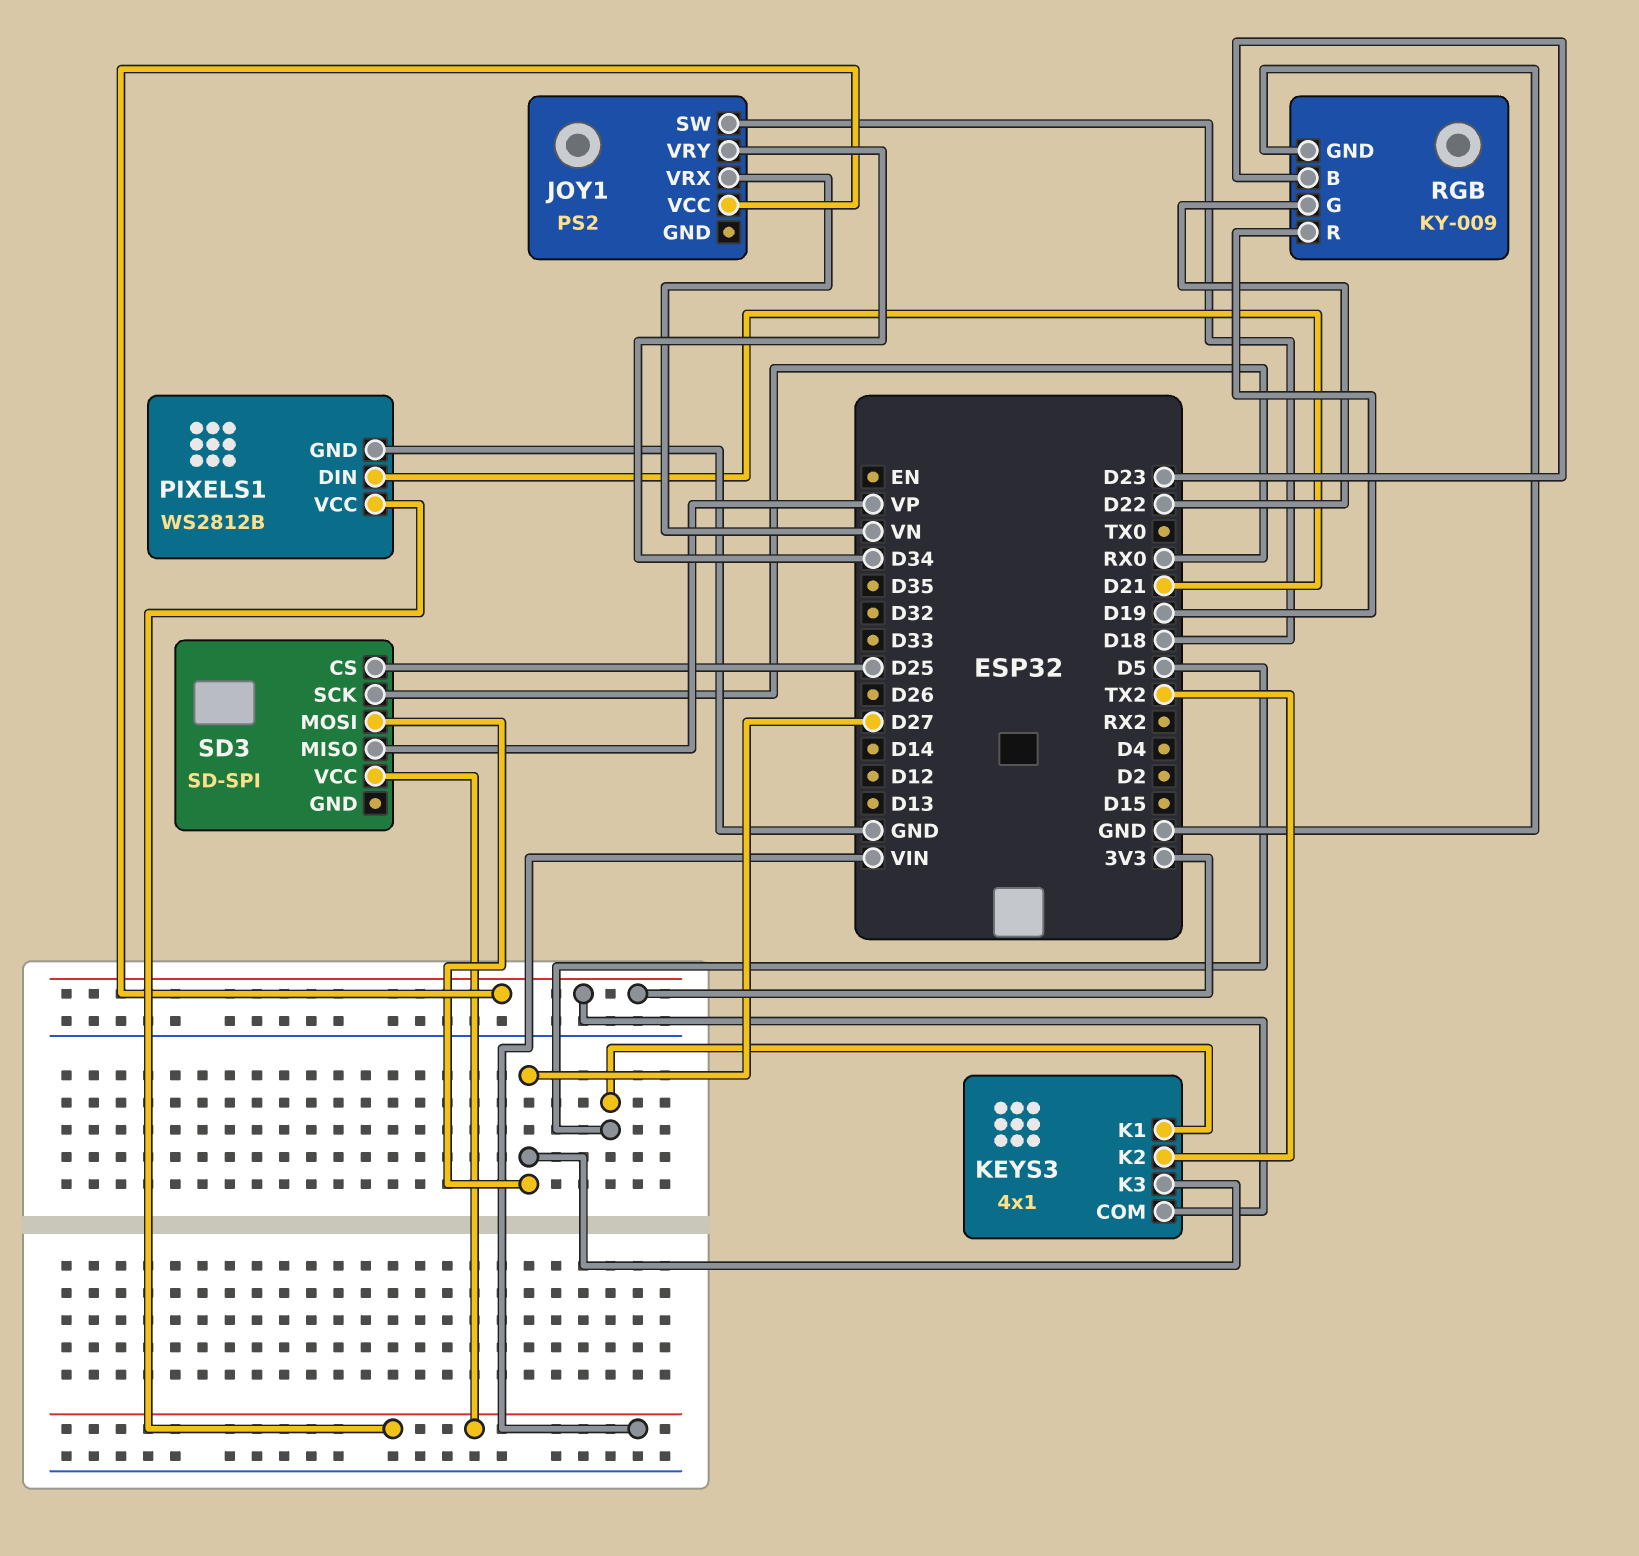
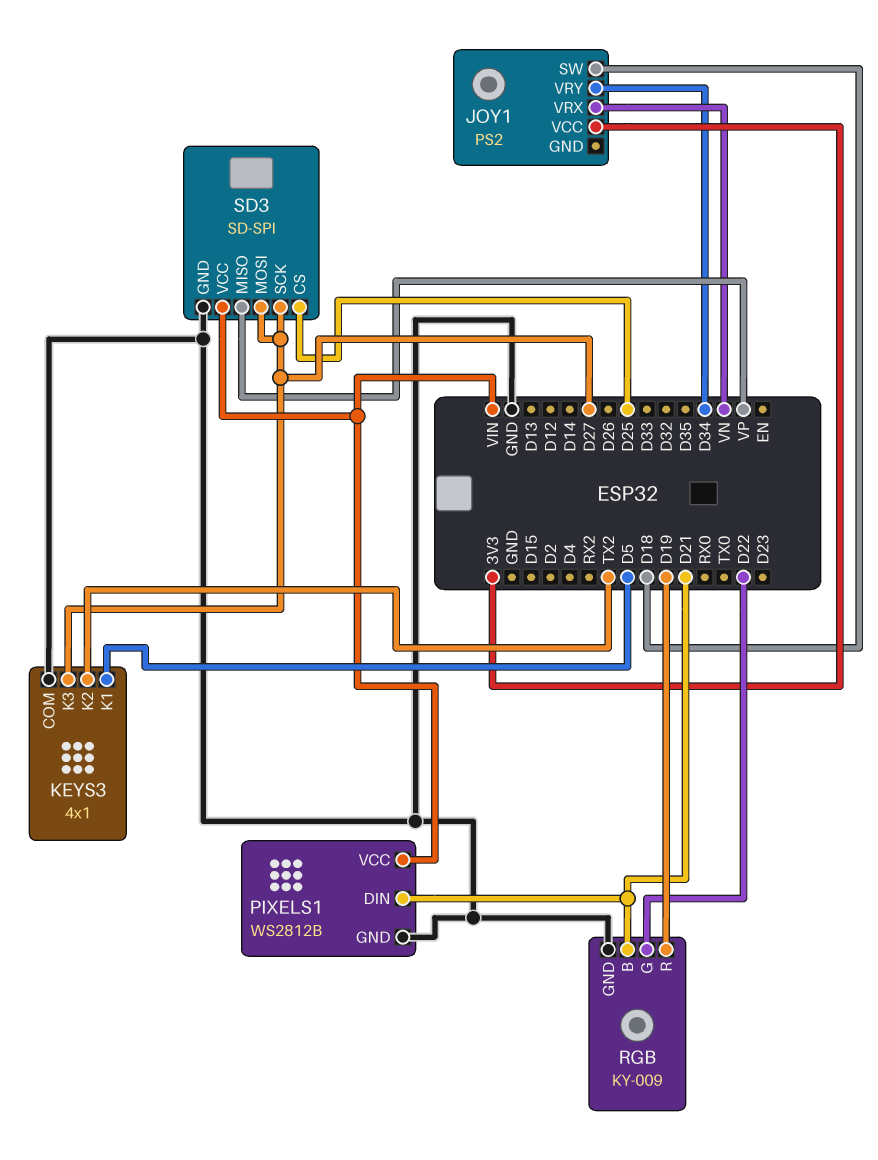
KEYS3 pin COM: 3V3 -> GND
RGB pin B: D23 -> D21
SD3 pin GND: none -> GND
SD3 pin SCK: RX0 -> D27

